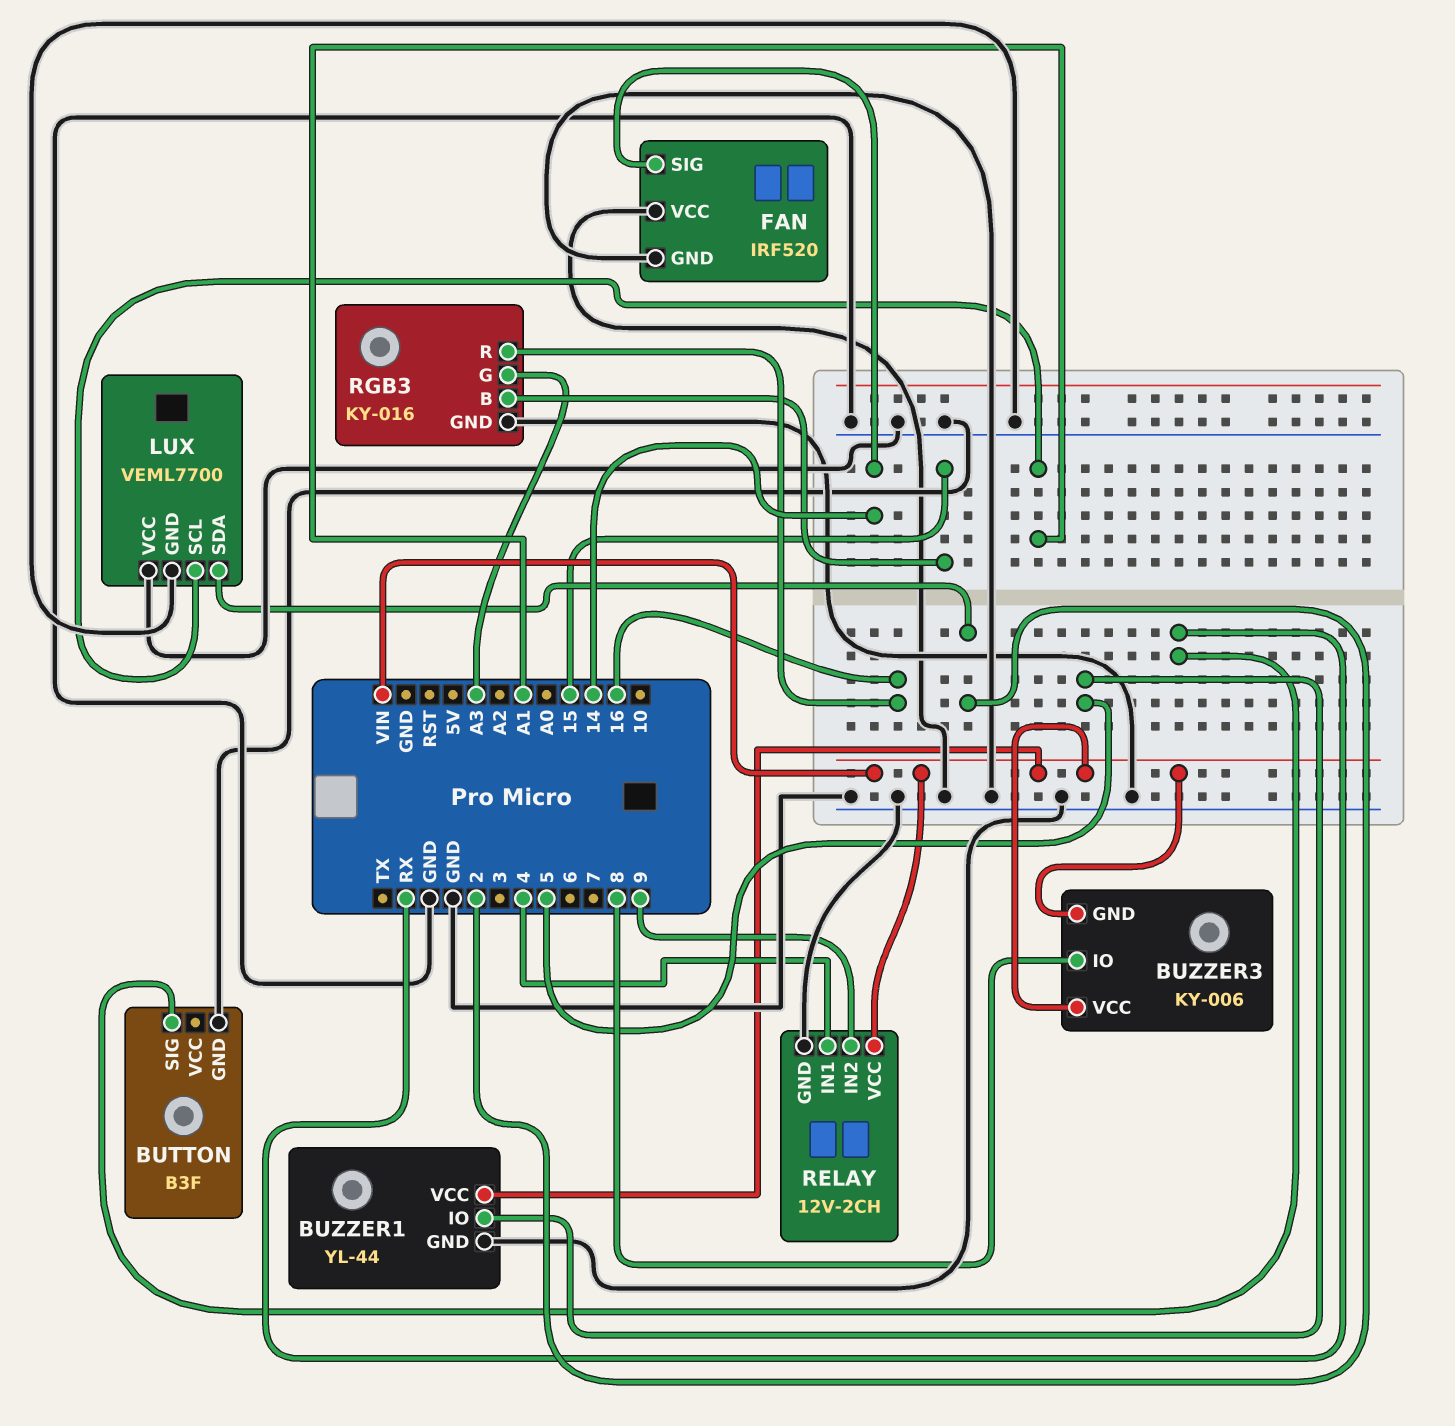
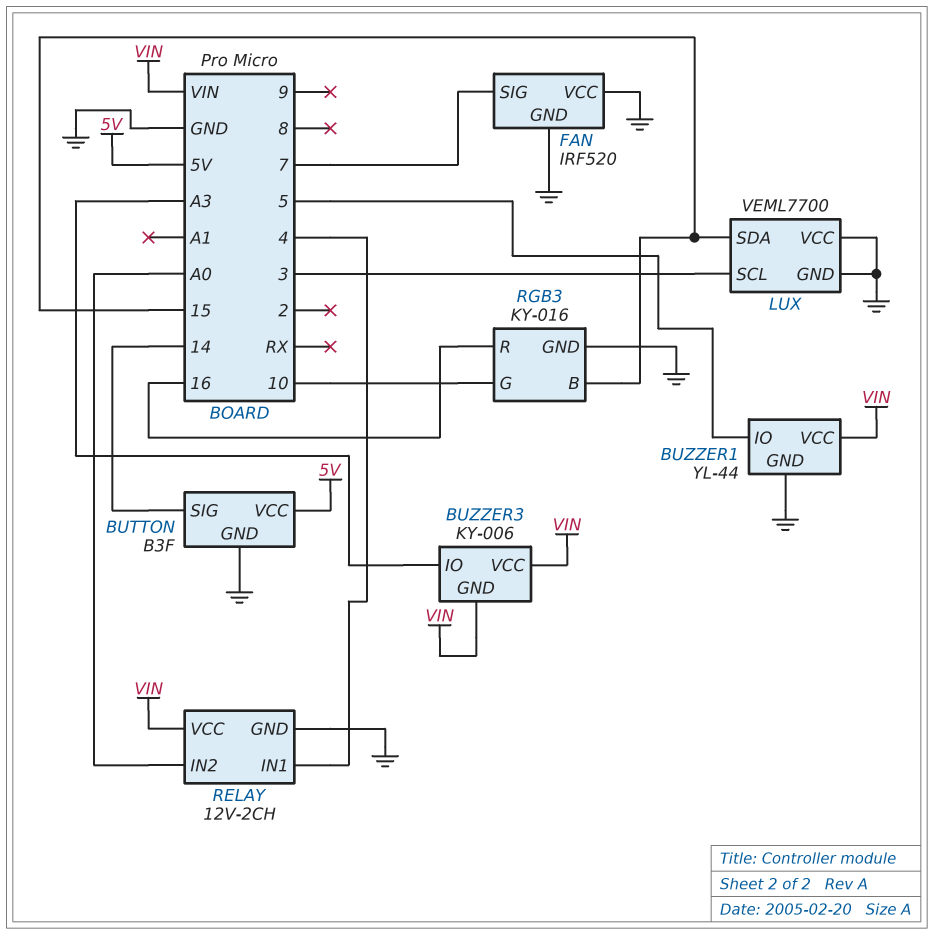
BUTTON pin SIG: RX -> 14
BUTTON pin VCC: none -> 5V
BUZZER3 pin IO: 8 -> A3
FAN pin SIG: 14 -> 7
LUX pin SCL: A1 -> 3
LUX pin SDA: 2 -> 15
RELAY pin IN2: 9 -> A0
RGB3 pin G: A3 -> 10

